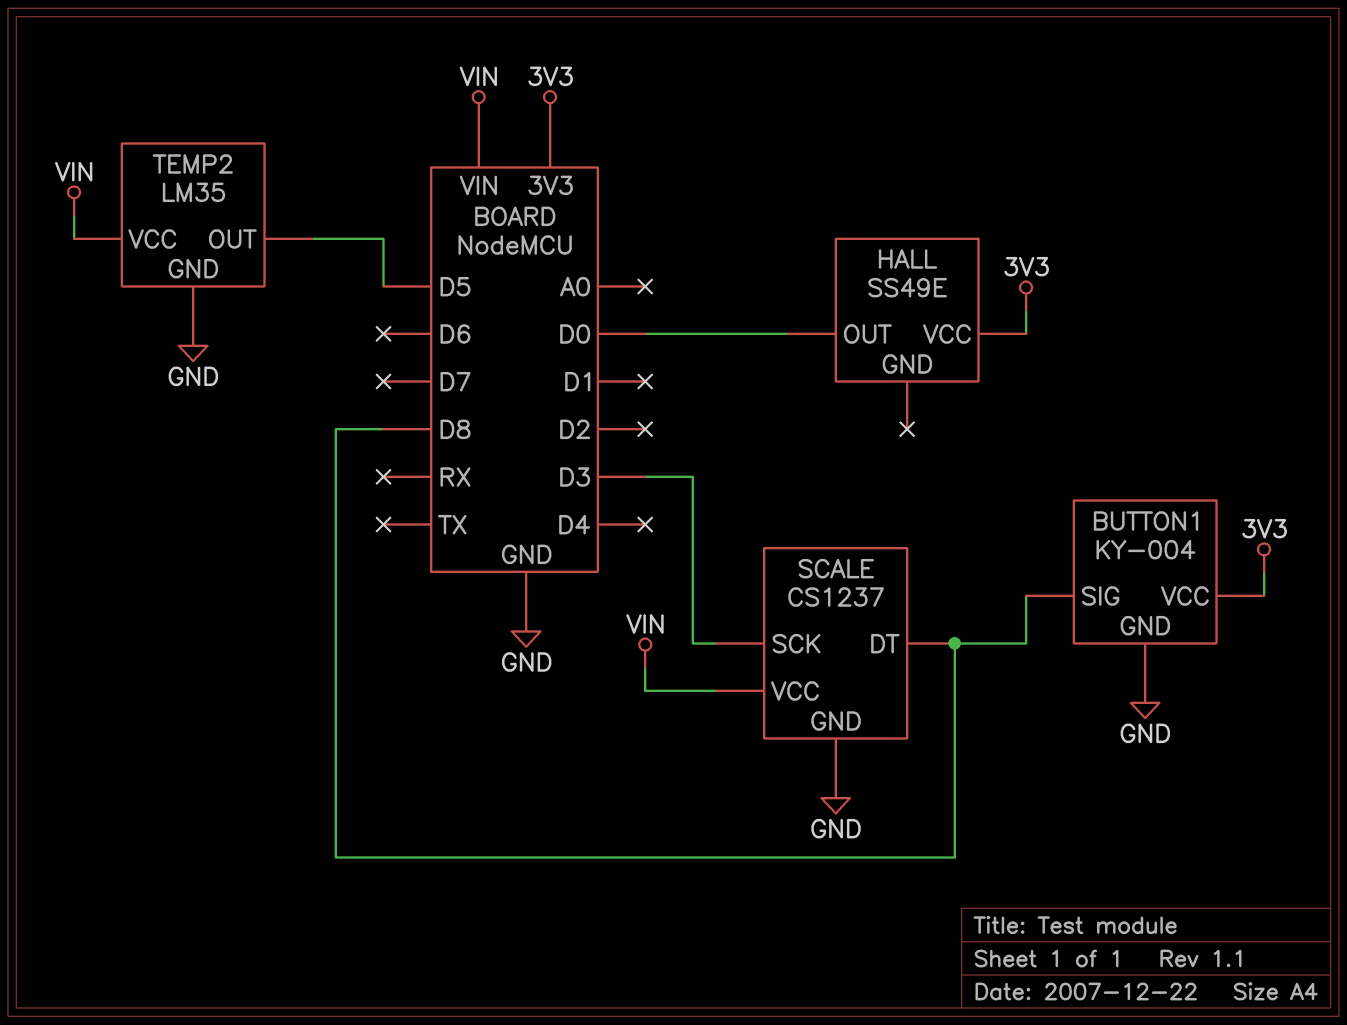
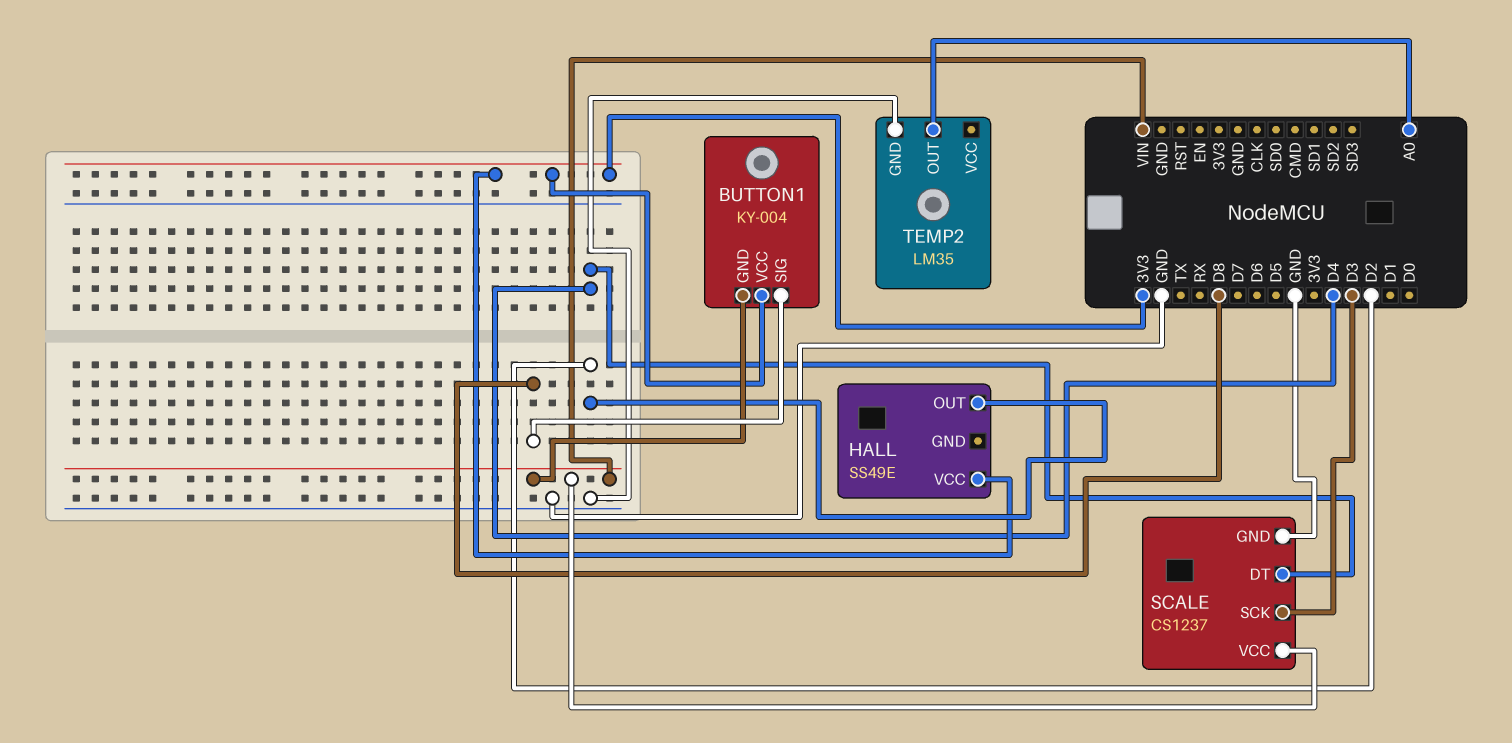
BUTTON1 pin GND: GND -> VIN
HALL pin OUT: D0 -> D2
SCALE pin DT: D8 -> D4
TEMP2 pin OUT: D5 -> A0
TEMP2 pin VCC: VIN -> none

